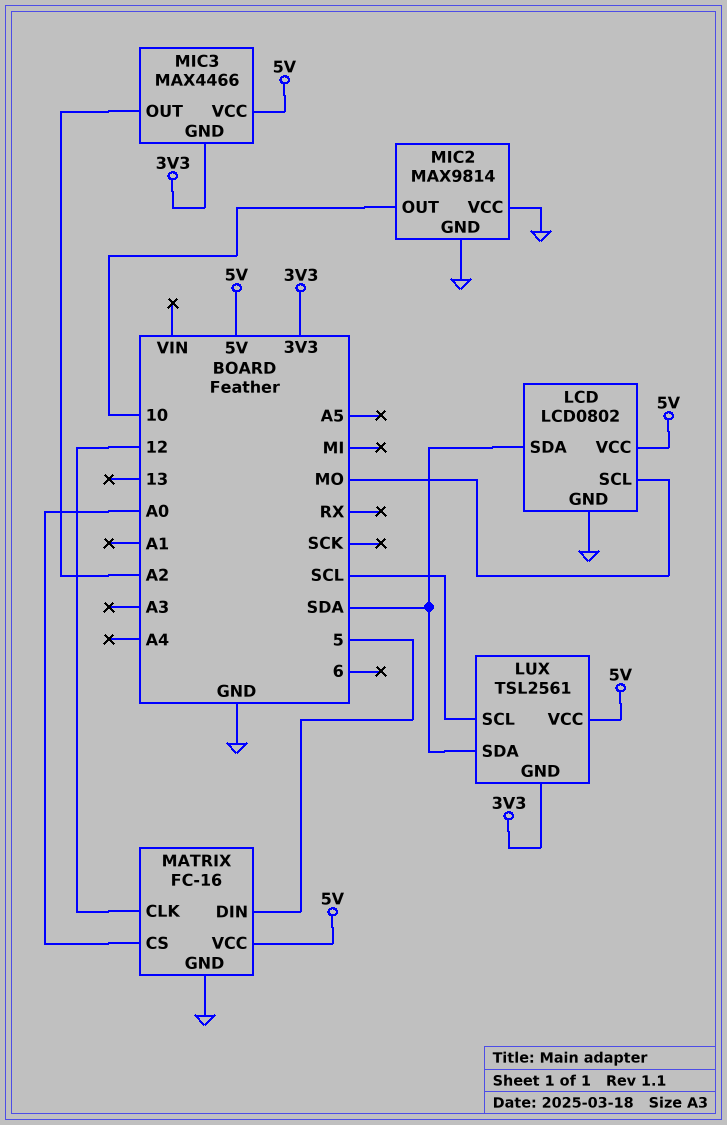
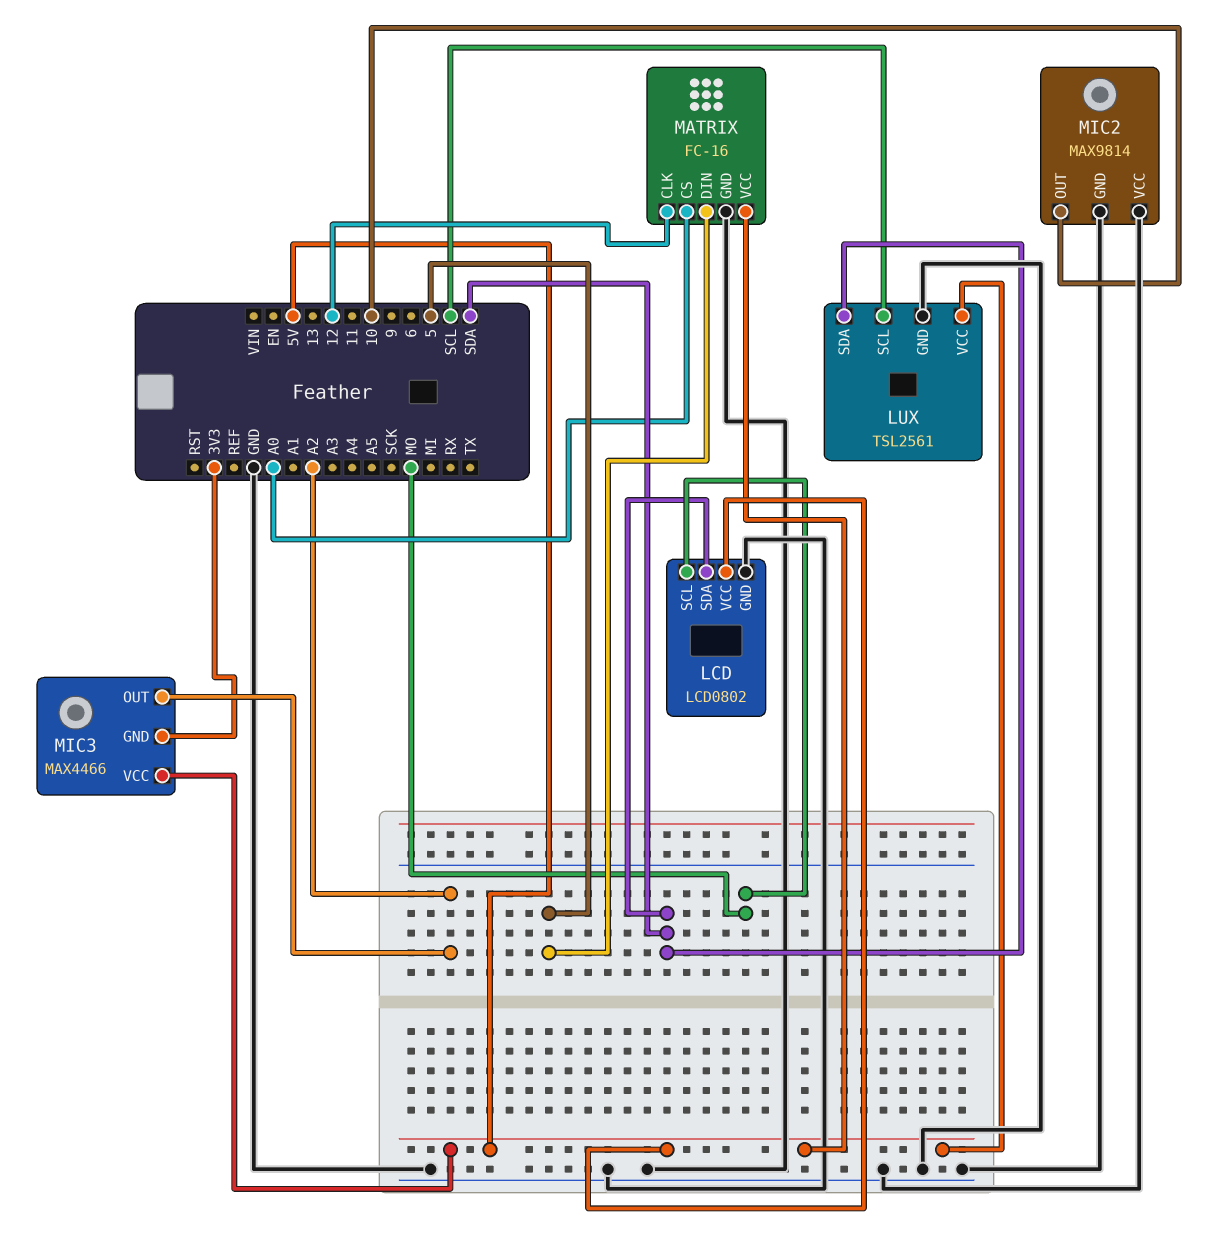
LUX pin GND: 3V3 -> GND

